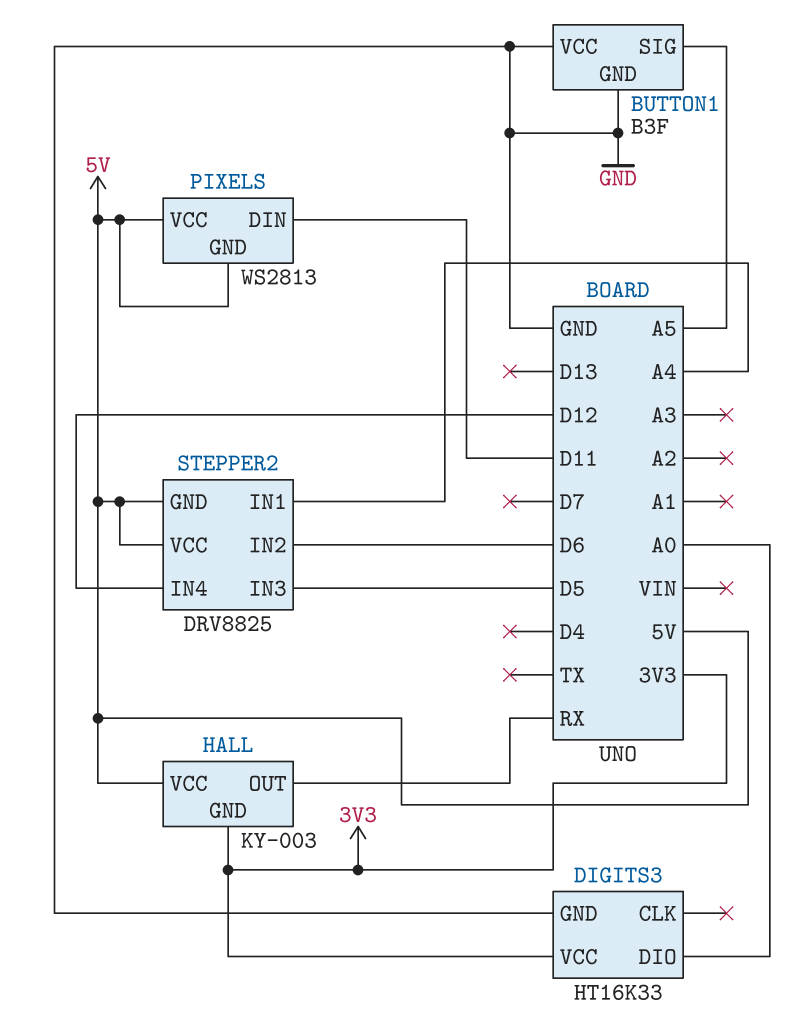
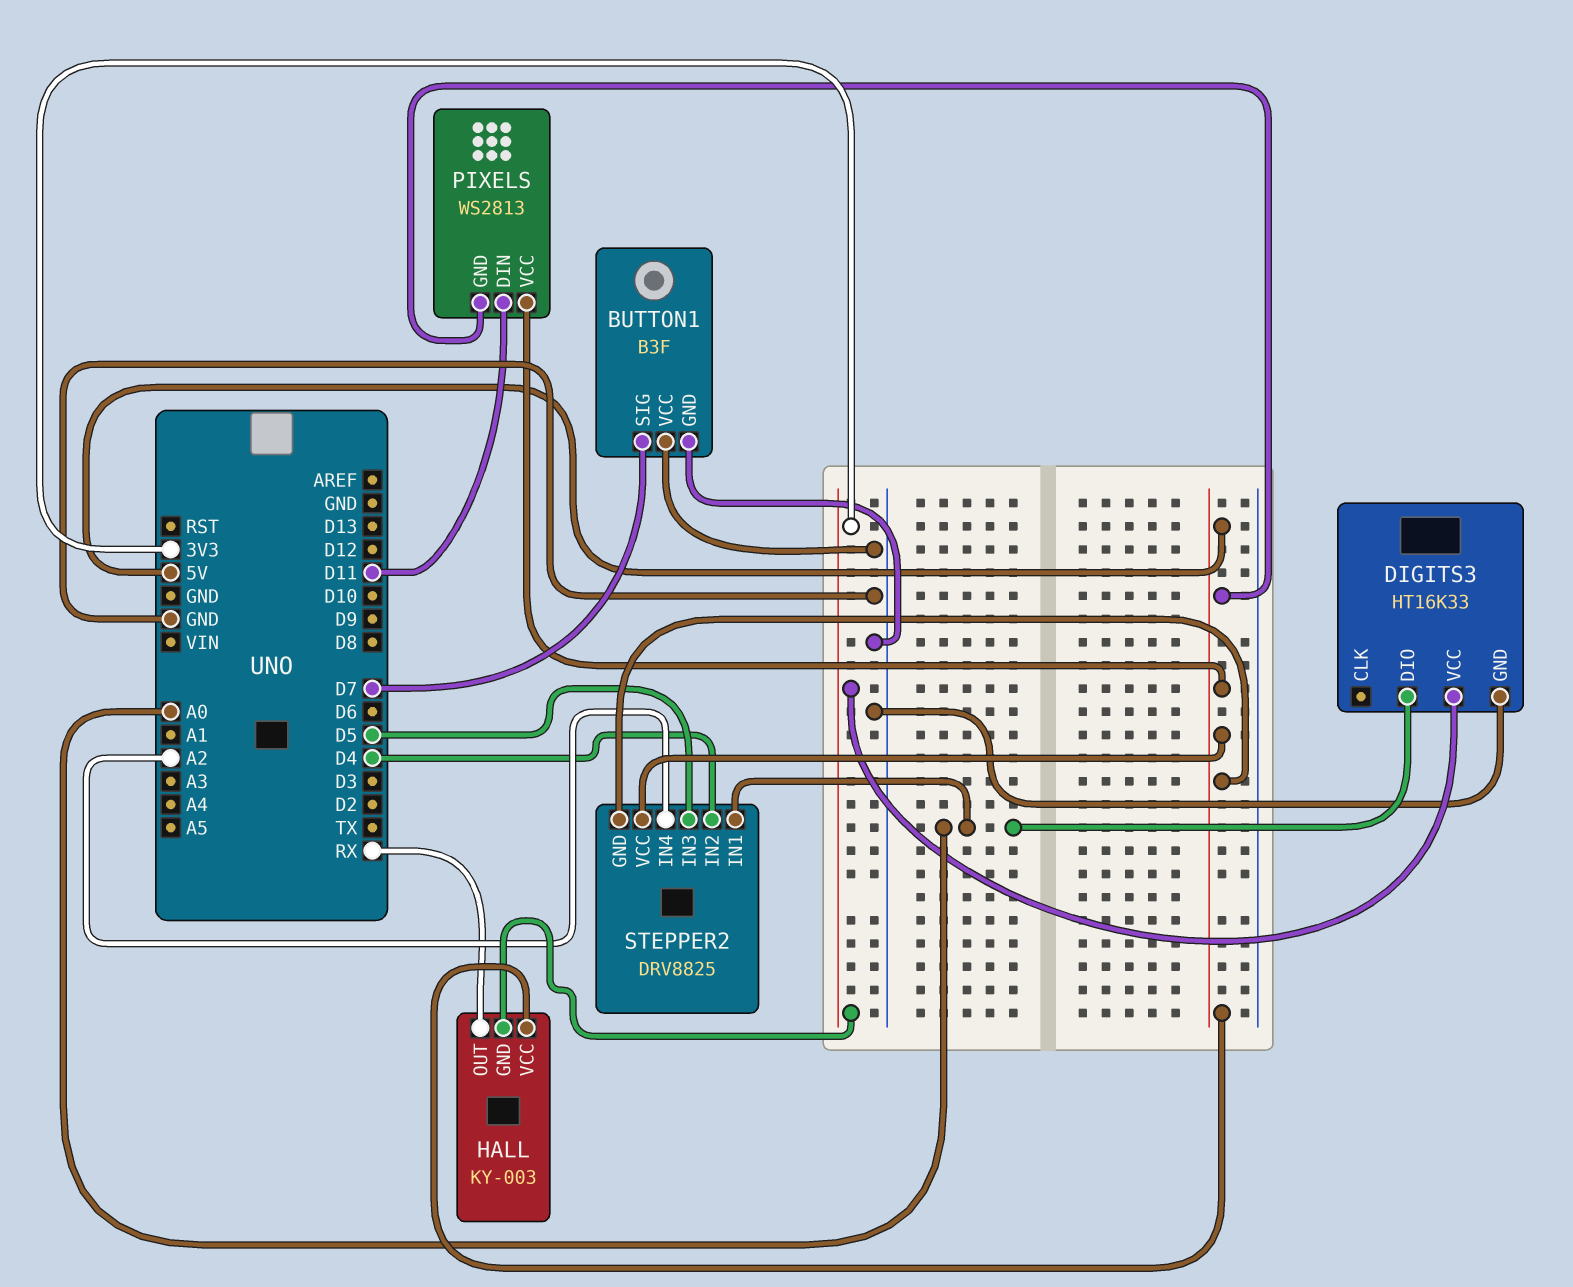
BUTTON1 pin SIG: A5 -> D7
STEPPER2 pin IN1: A4 -> A0
STEPPER2 pin IN2: D6 -> D4
STEPPER2 pin IN4: D12 -> A2

